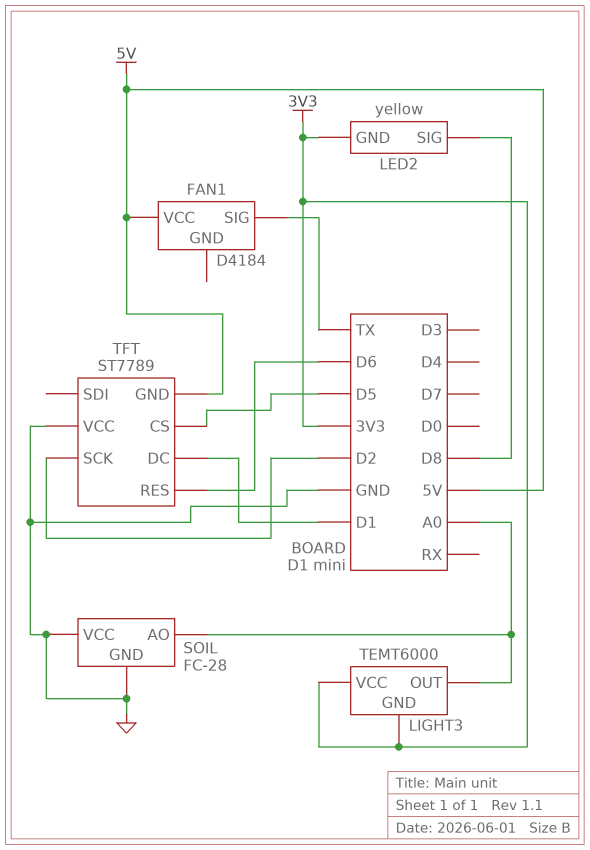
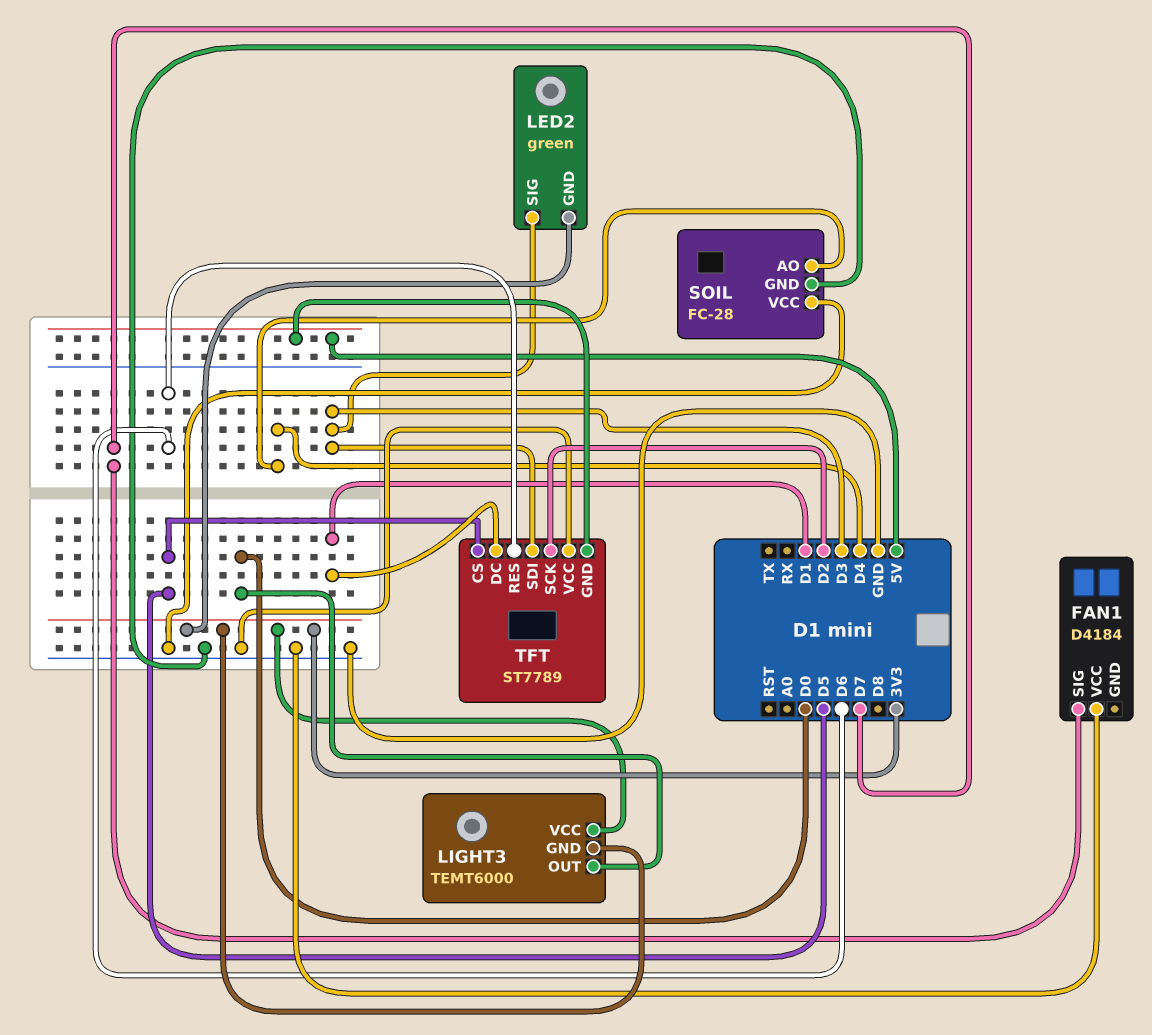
FAN1 pin SIG: TX -> D7
FAN1 pin VCC: 5V -> GND
LED2: yellow -> green
LED2 pin SIG: D8 -> D3
LIGHT3 pin OUT: A0 -> D0
SOIL pin AO: A0 -> D4
TFT pin SDI: none -> D3

